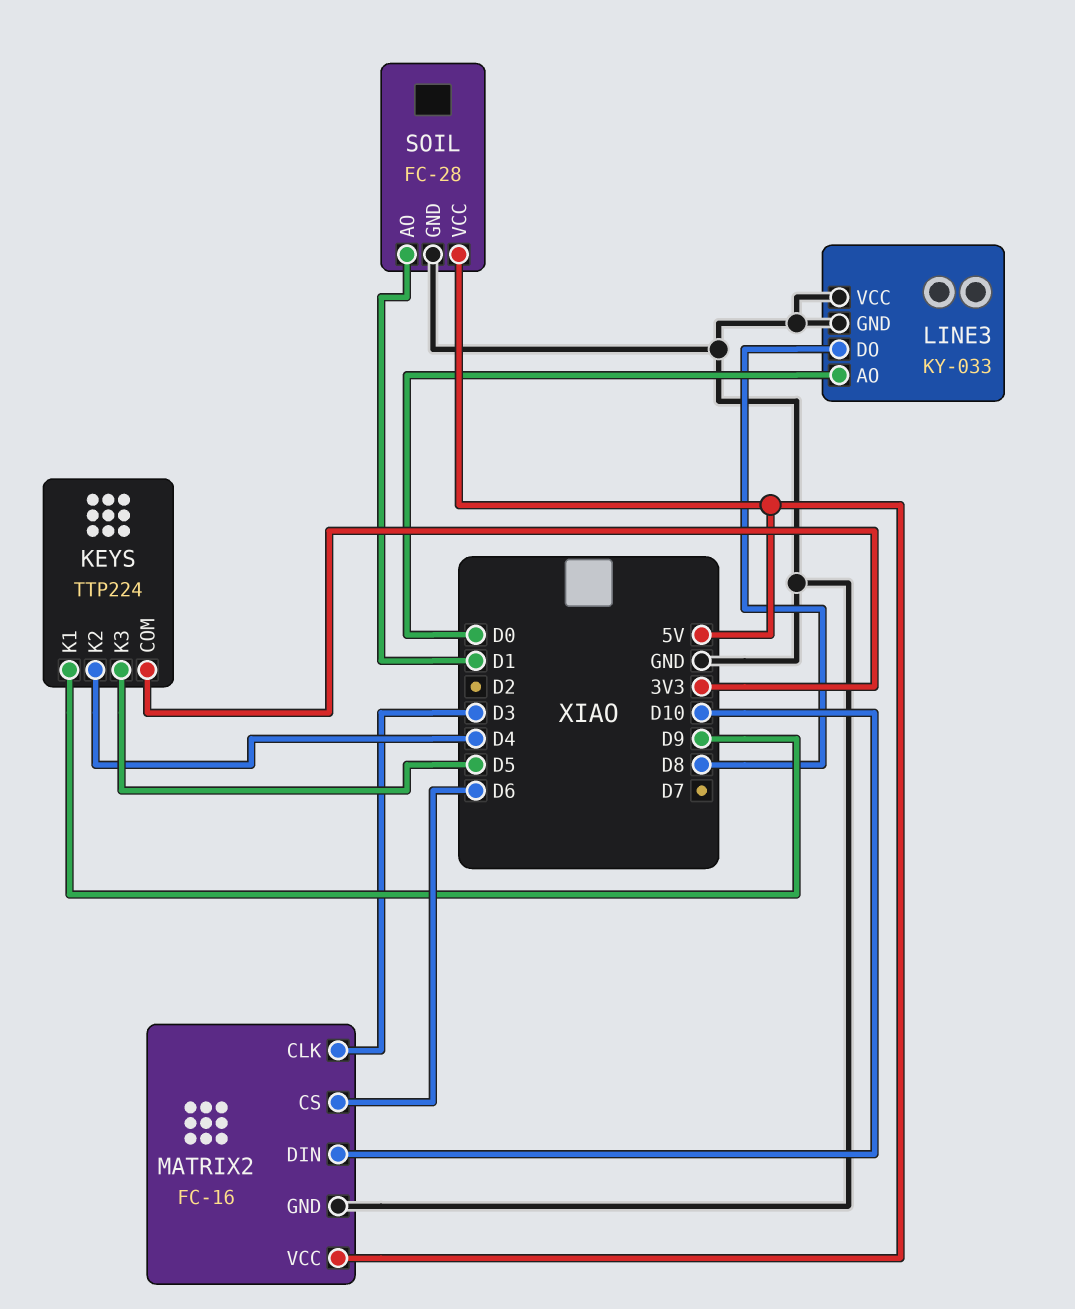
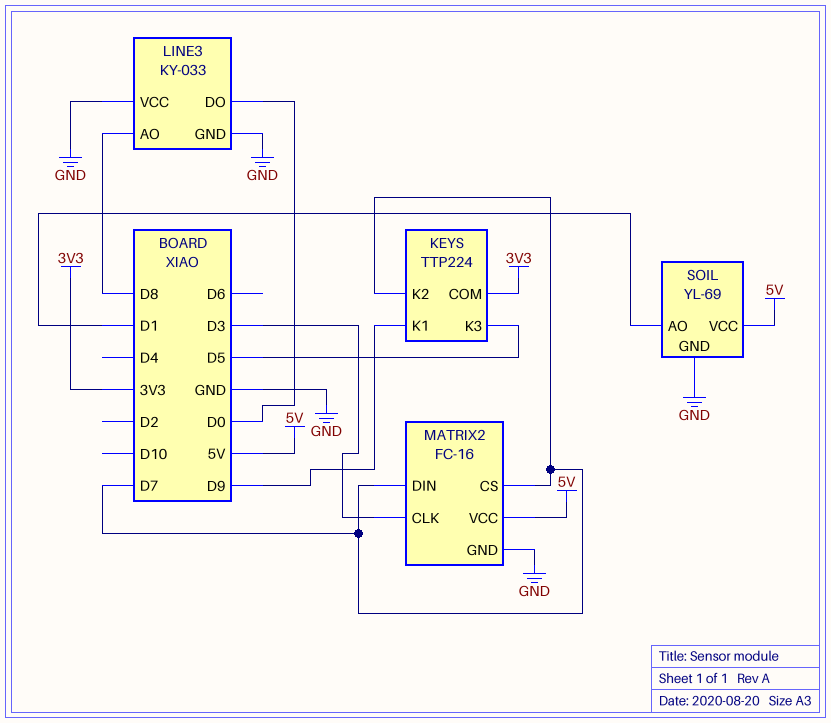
KEYS pin K2: D4 -> D7
LINE3 pin AO: D0 -> D8
LINE3 pin DO: D8 -> D0
MATRIX2 pin CS: D6 -> D7
MATRIX2 pin DIN: D10 -> D7
SOIL: FC-28 -> YL-69

